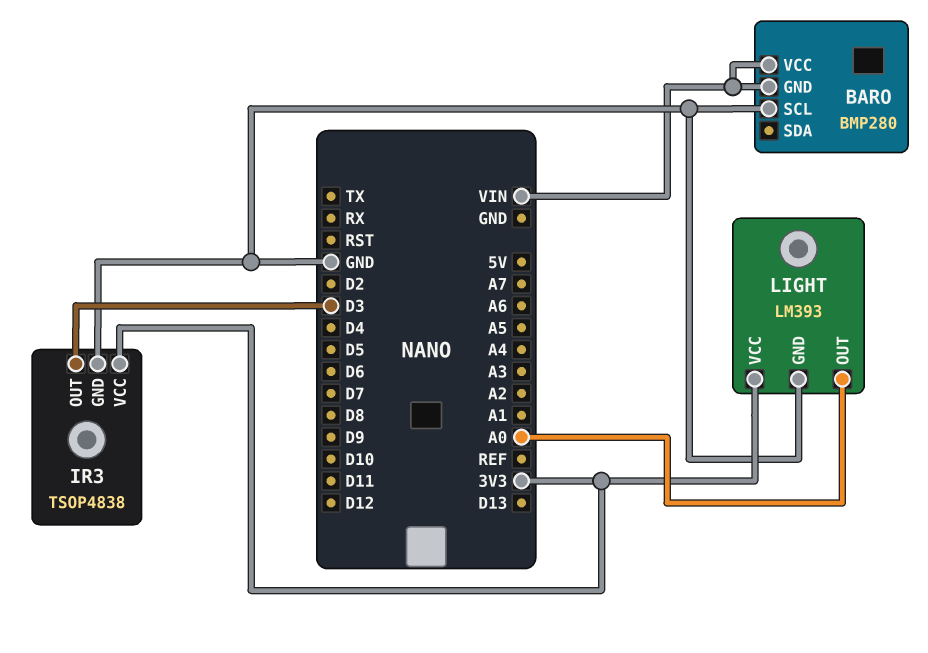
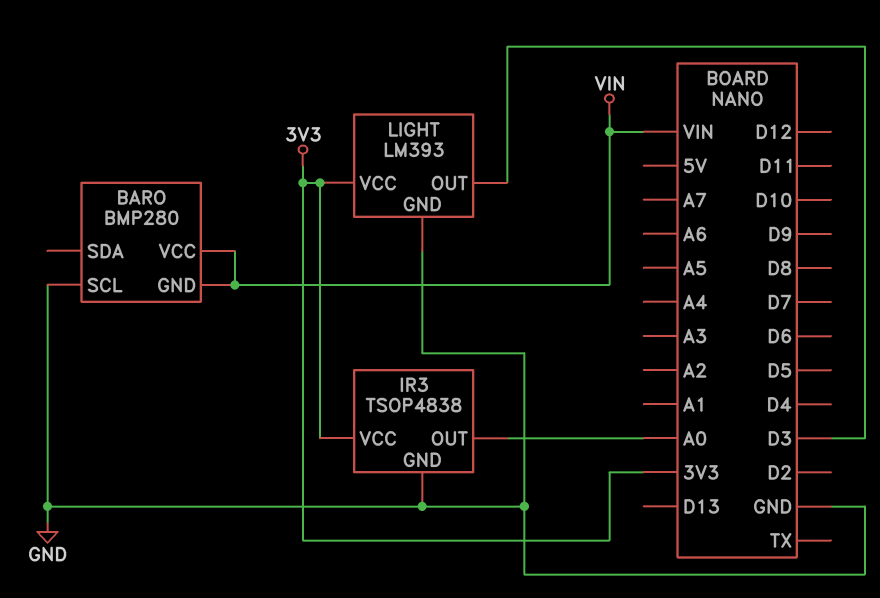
IR3 pin OUT: D3 -> A0
LIGHT pin OUT: A0 -> D3

